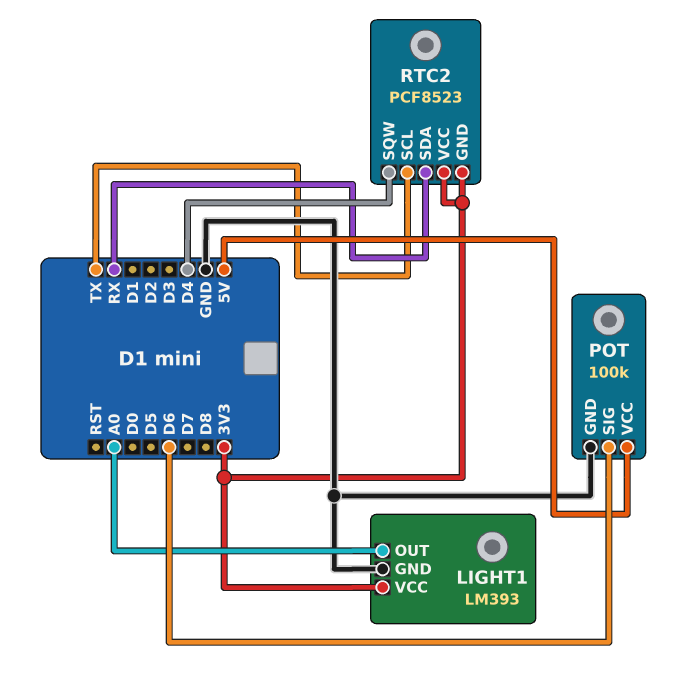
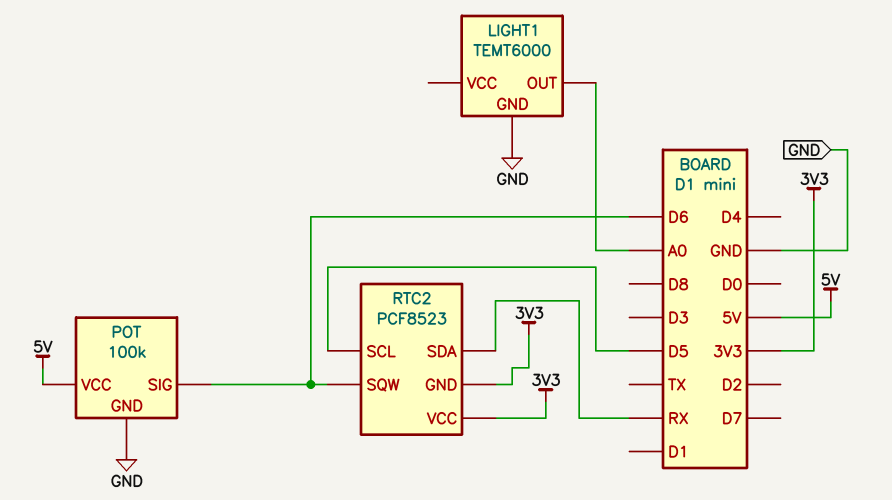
LIGHT1: LM393 -> TEMT6000
LIGHT1 pin VCC: 3V3 -> none
RTC2 pin SCL: TX -> D5
RTC2 pin SQW: D4 -> D6

